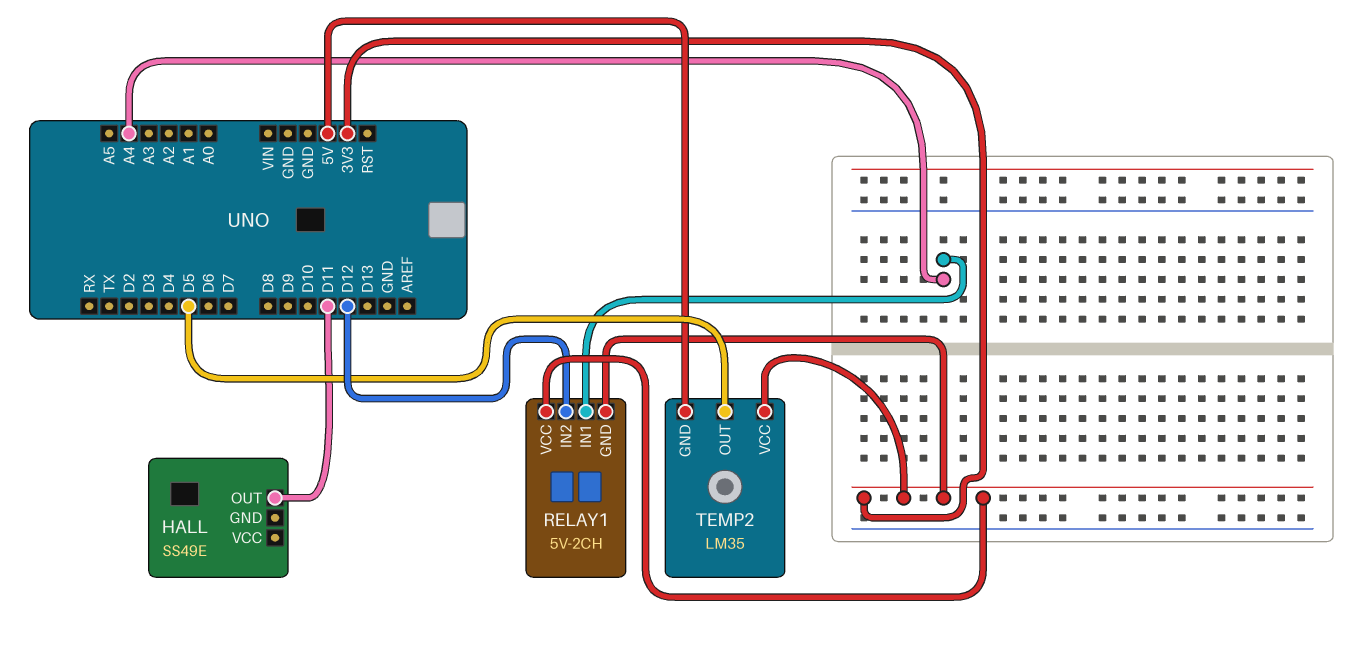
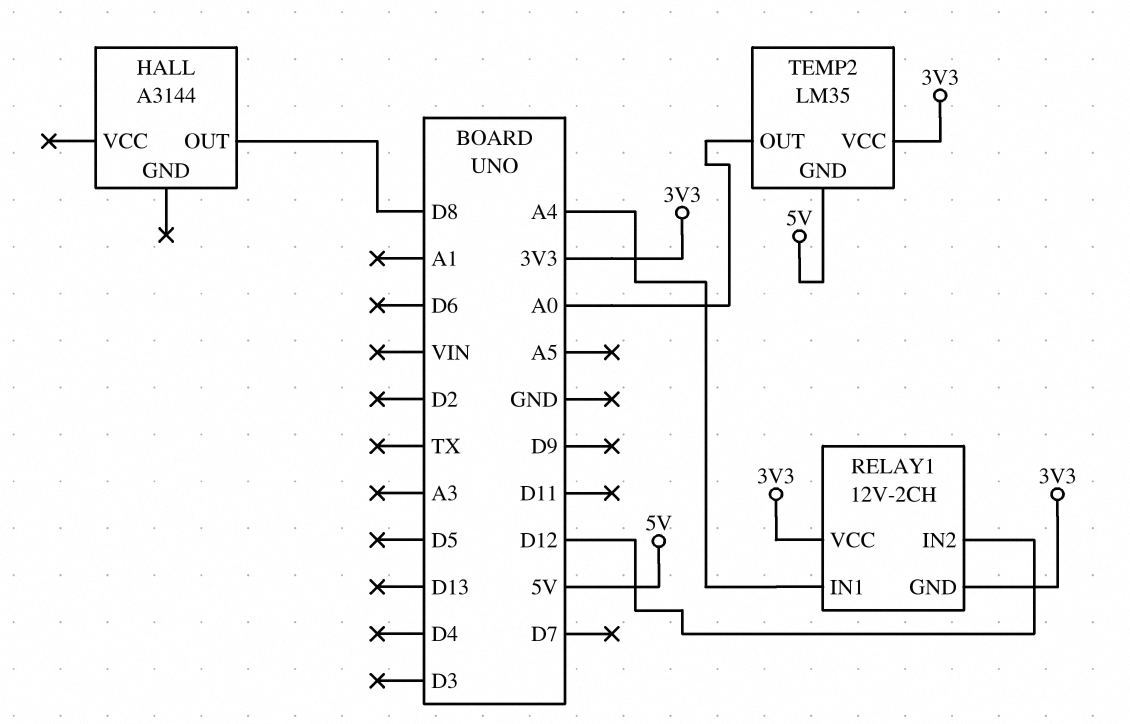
HALL: SS49E -> A3144
HALL pin OUT: D11 -> D8
RELAY1: 5V-2CH -> 12V-2CH
TEMP2 pin OUT: D5 -> A0

